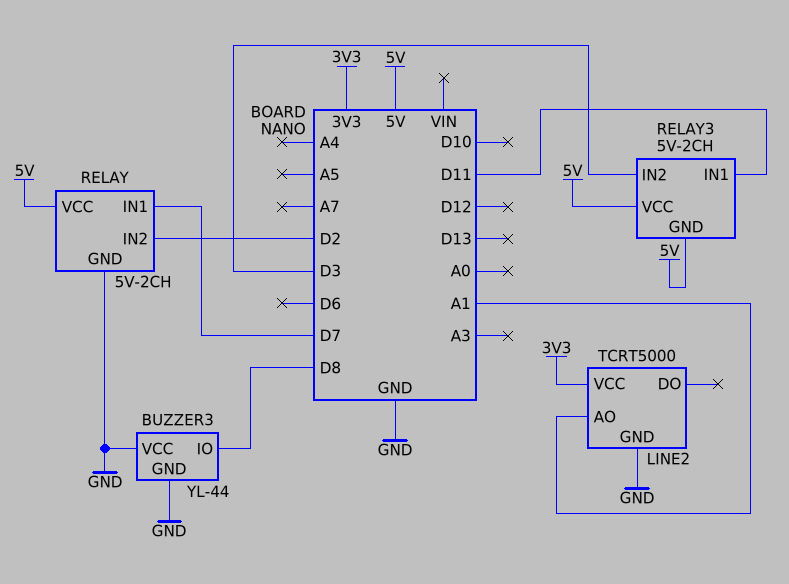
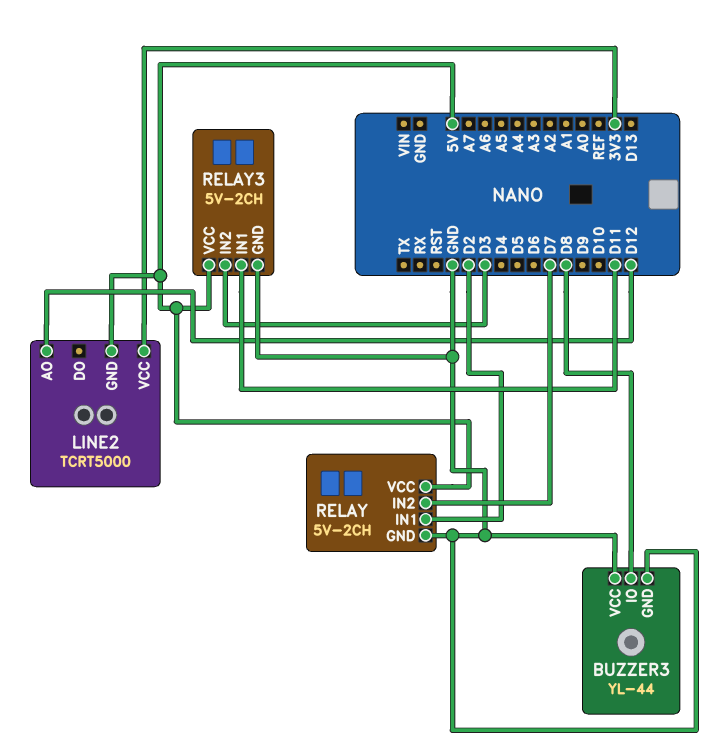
LINE2 pin AO: A1 -> D12
LINE2 pin GND: GND -> 5V
RELAY pin IN1: D7 -> D2
RELAY pin IN2: D2 -> D7
RELAY3 pin GND: 5V -> GND

